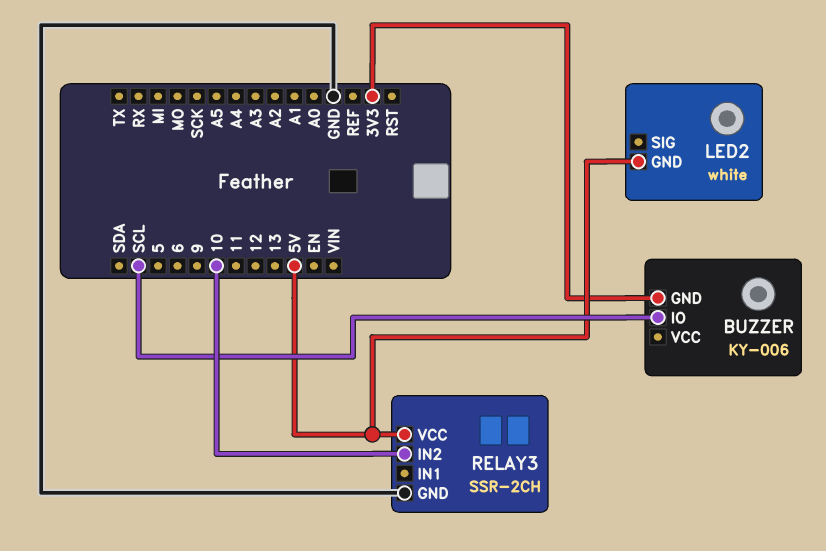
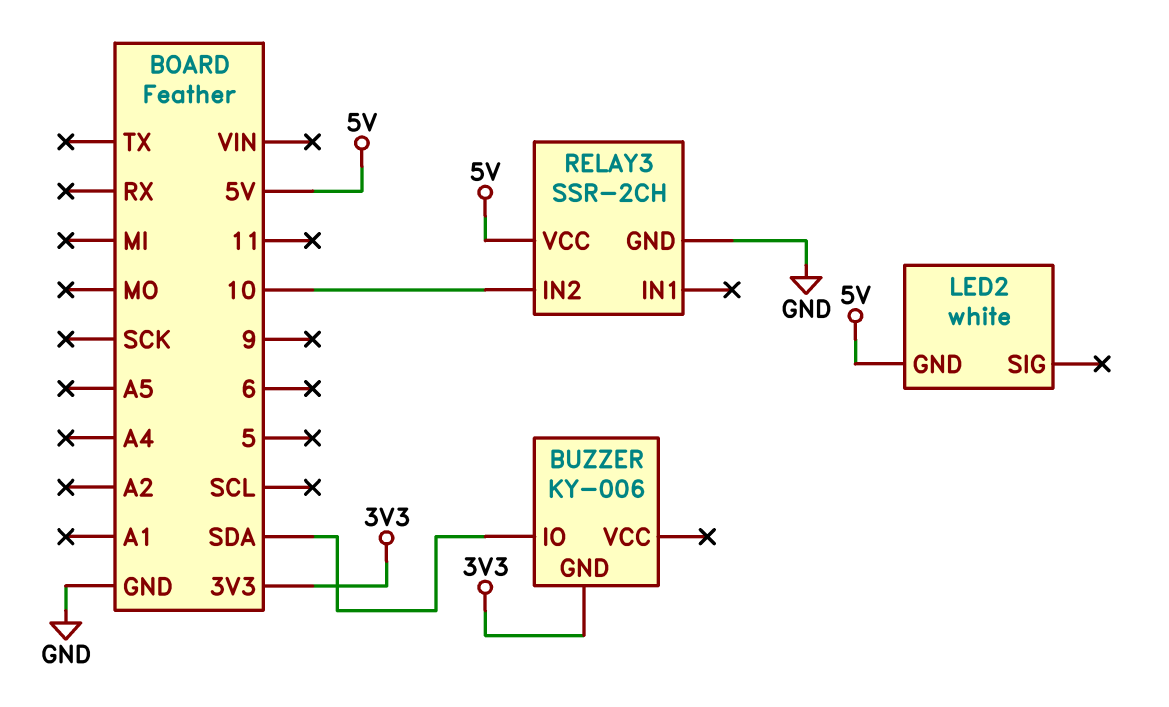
BUZZER pin IO: SCL -> SDA

